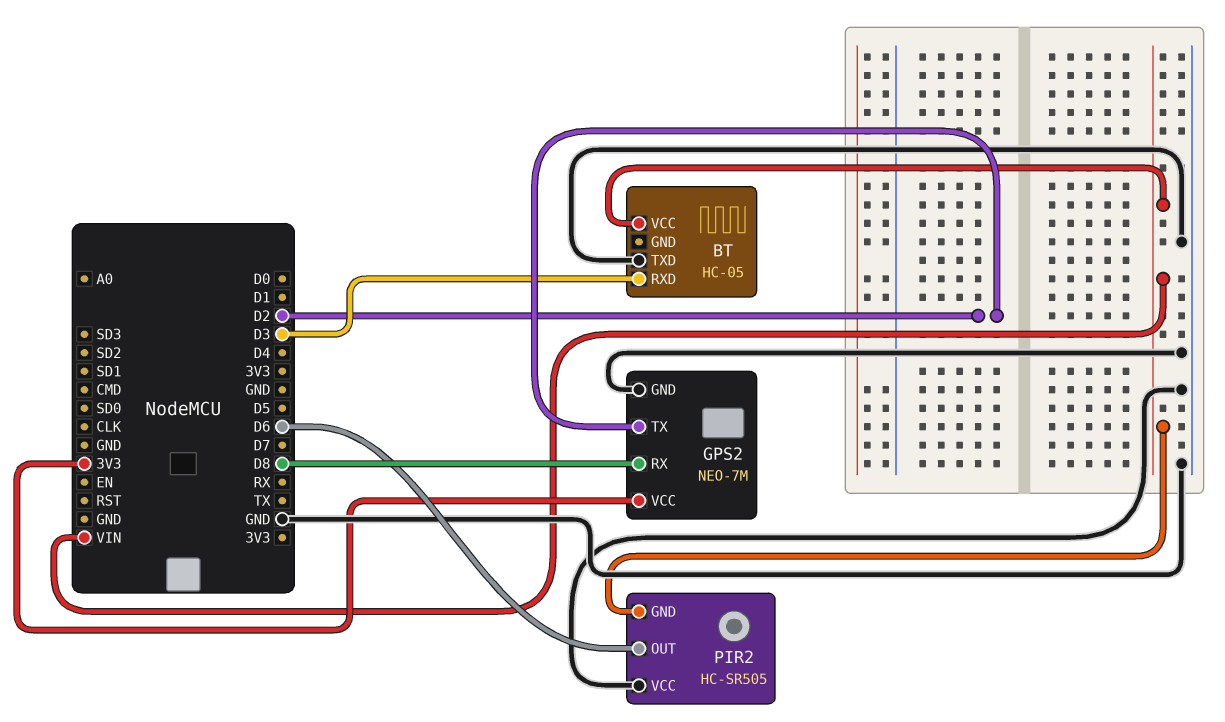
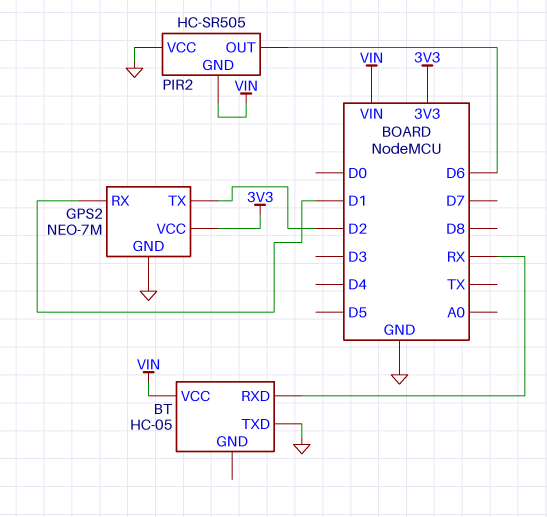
BT pin RXD: D3 -> RX
GPS2 pin RX: D8 -> D1

